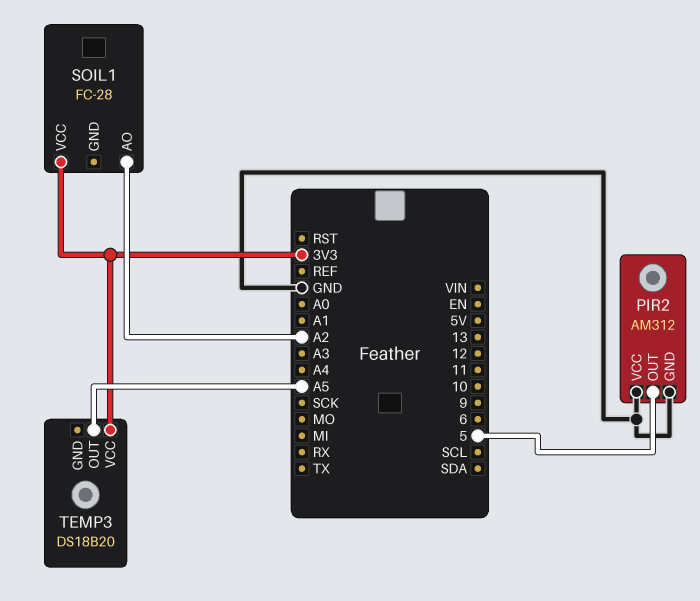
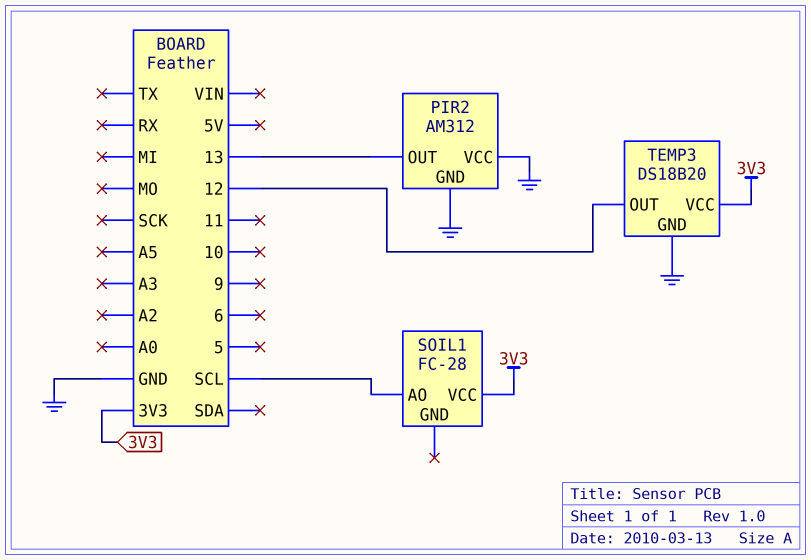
PIR2 pin OUT: 5 -> 13
SOIL1 pin AO: A2 -> SCL
TEMP3 pin GND: none -> GND
TEMP3 pin OUT: A5 -> 12

